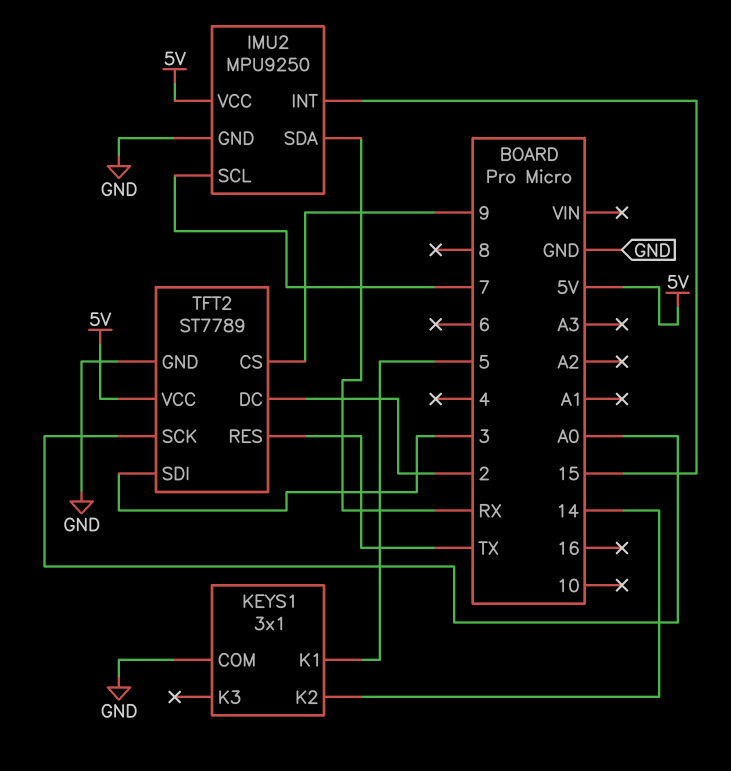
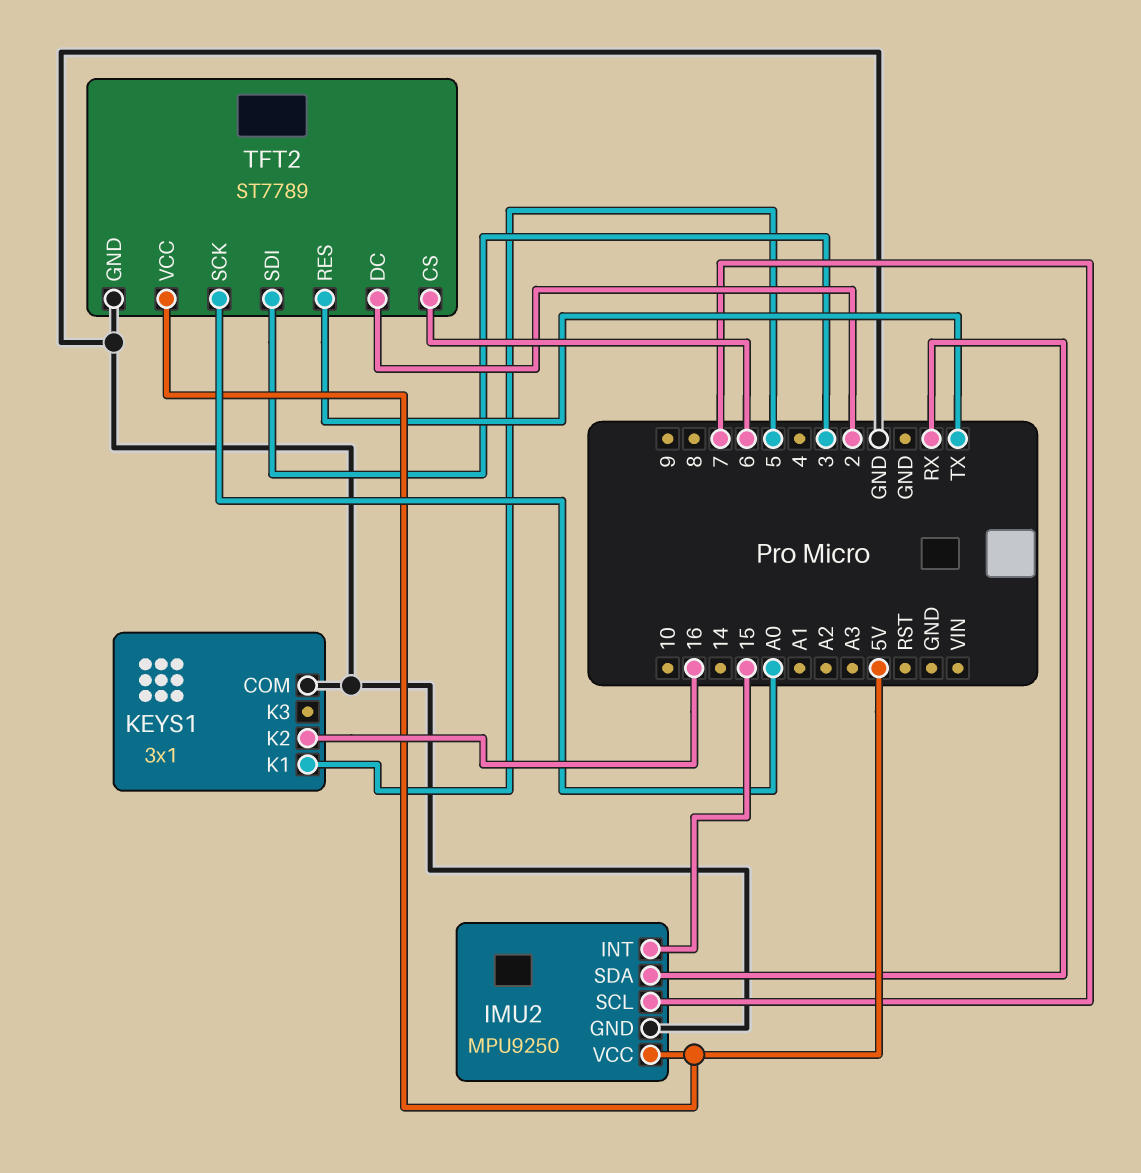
KEYS1 pin K2: 14 -> 16
TFT2 pin CS: 9 -> 6

